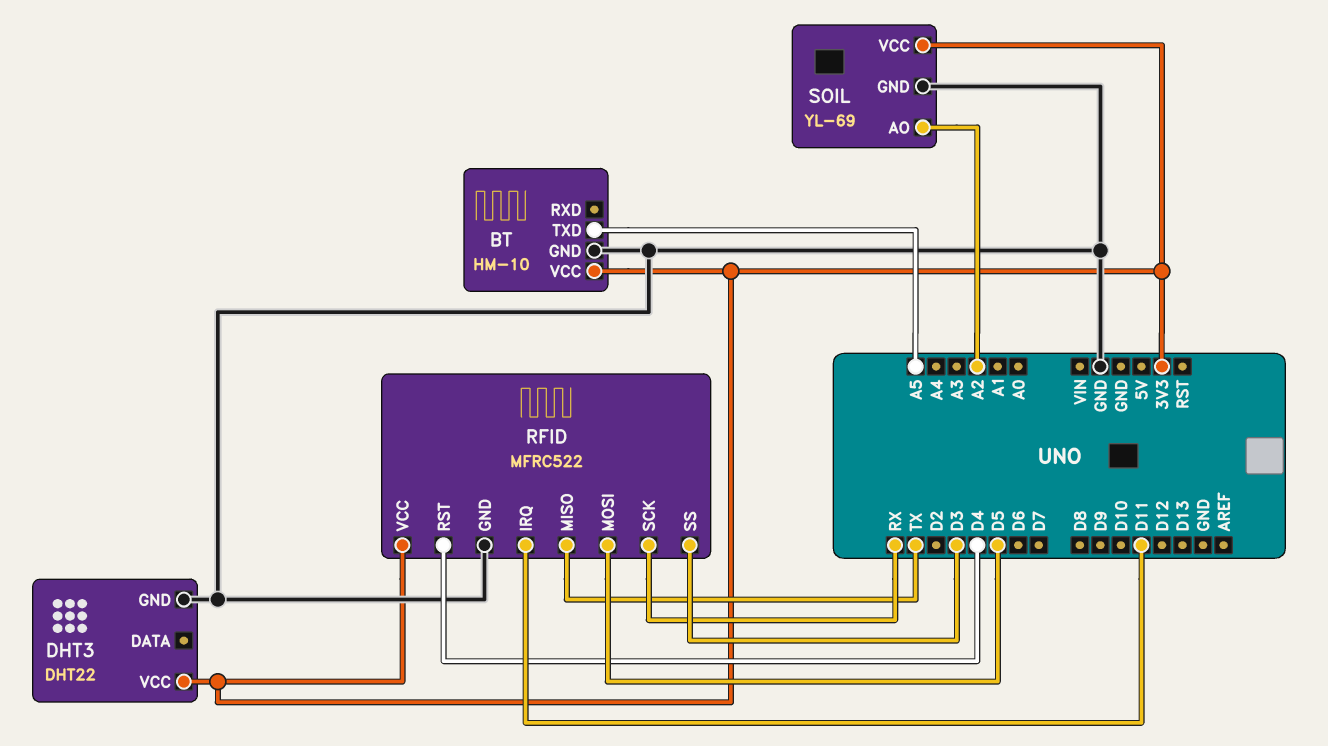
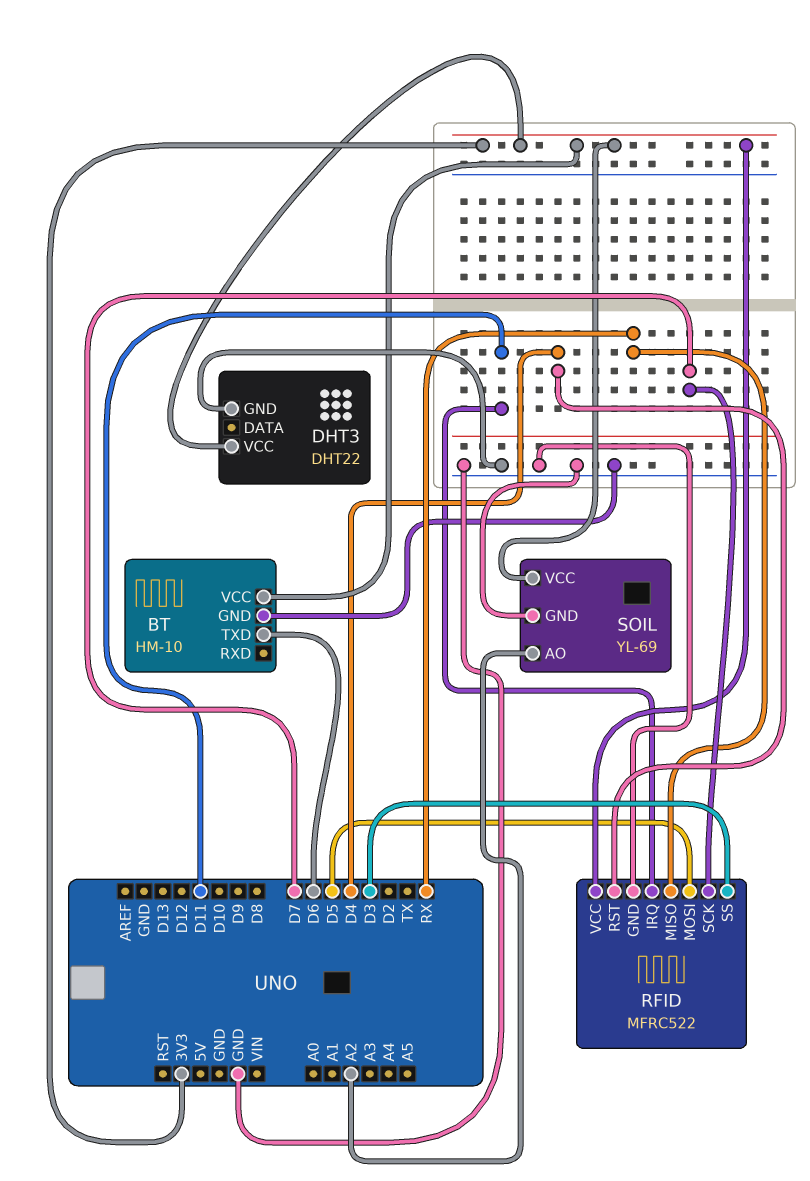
BT pin TXD: A5 -> D6
RFID pin MISO: TX -> RX
RFID pin SCK: RX -> D7

